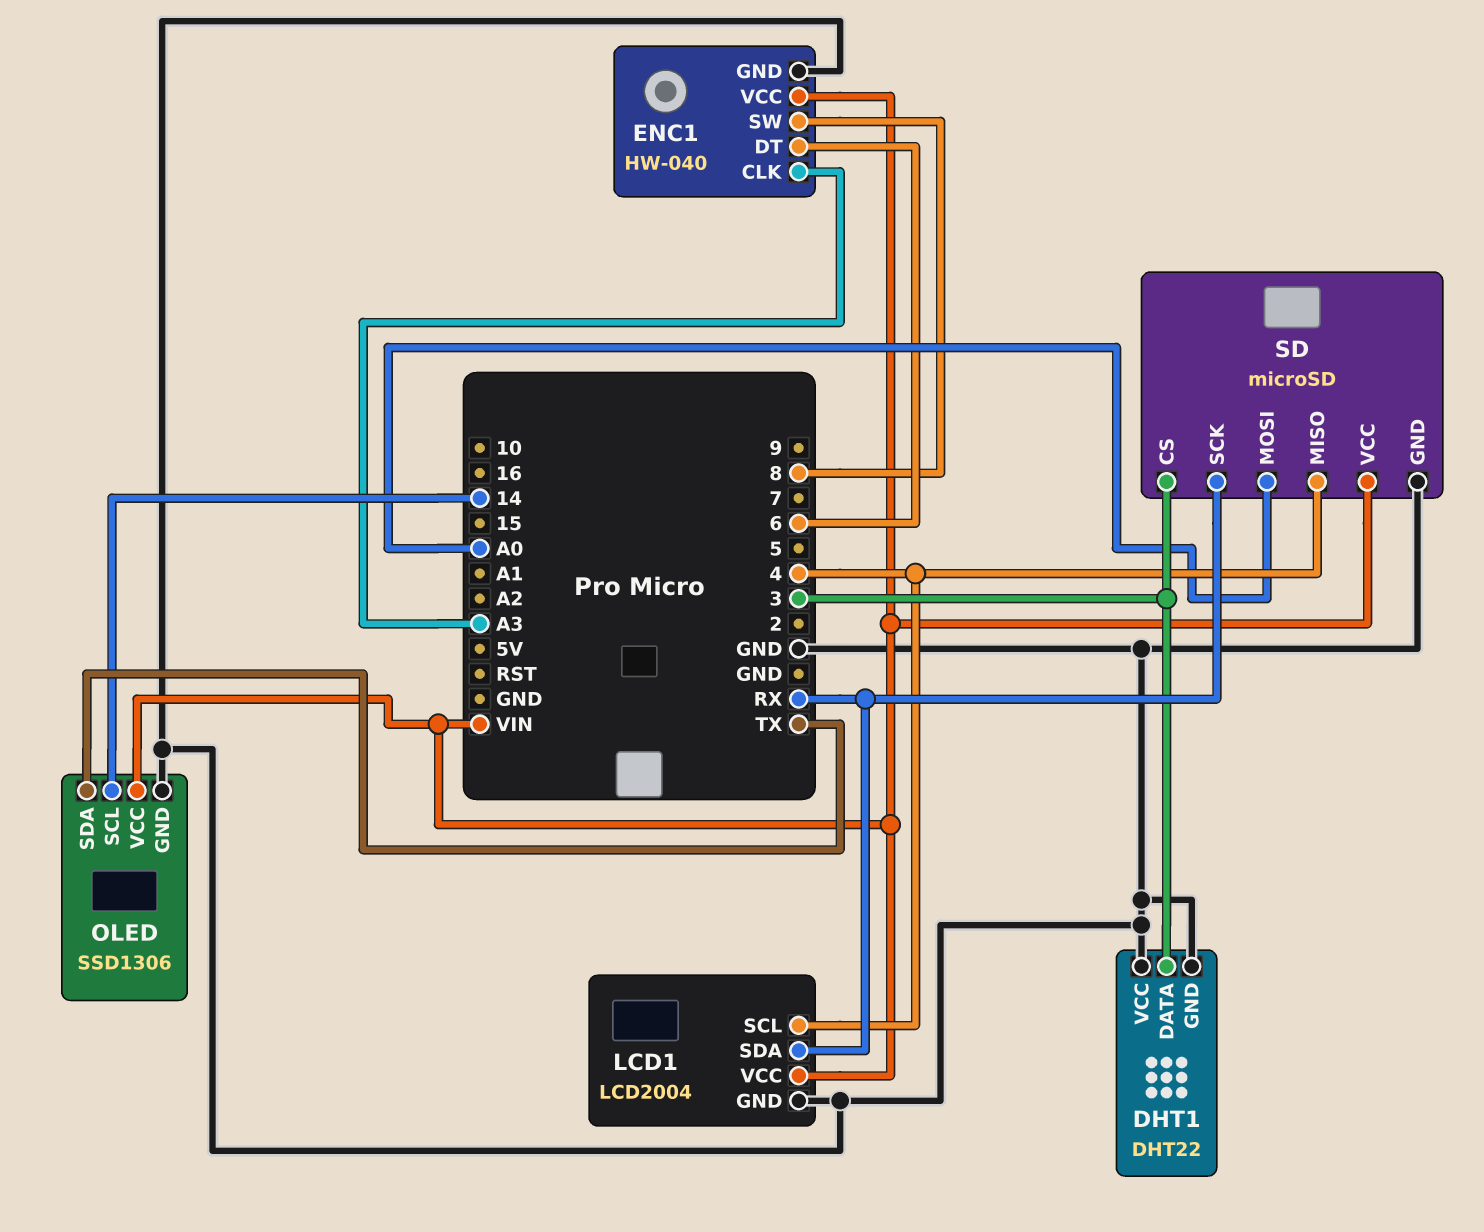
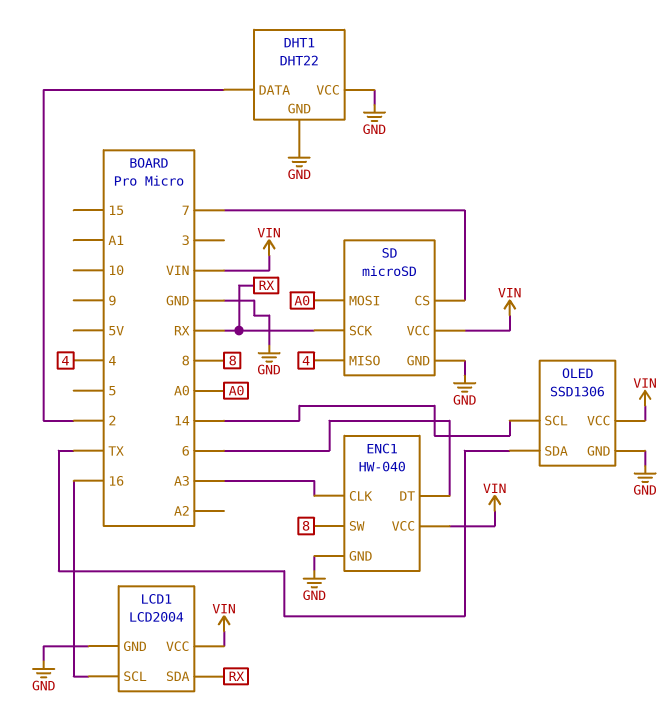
DHT1 pin DATA: 3 -> 2
LCD1 pin SCL: 4 -> 16
SD pin CS: 3 -> 7

